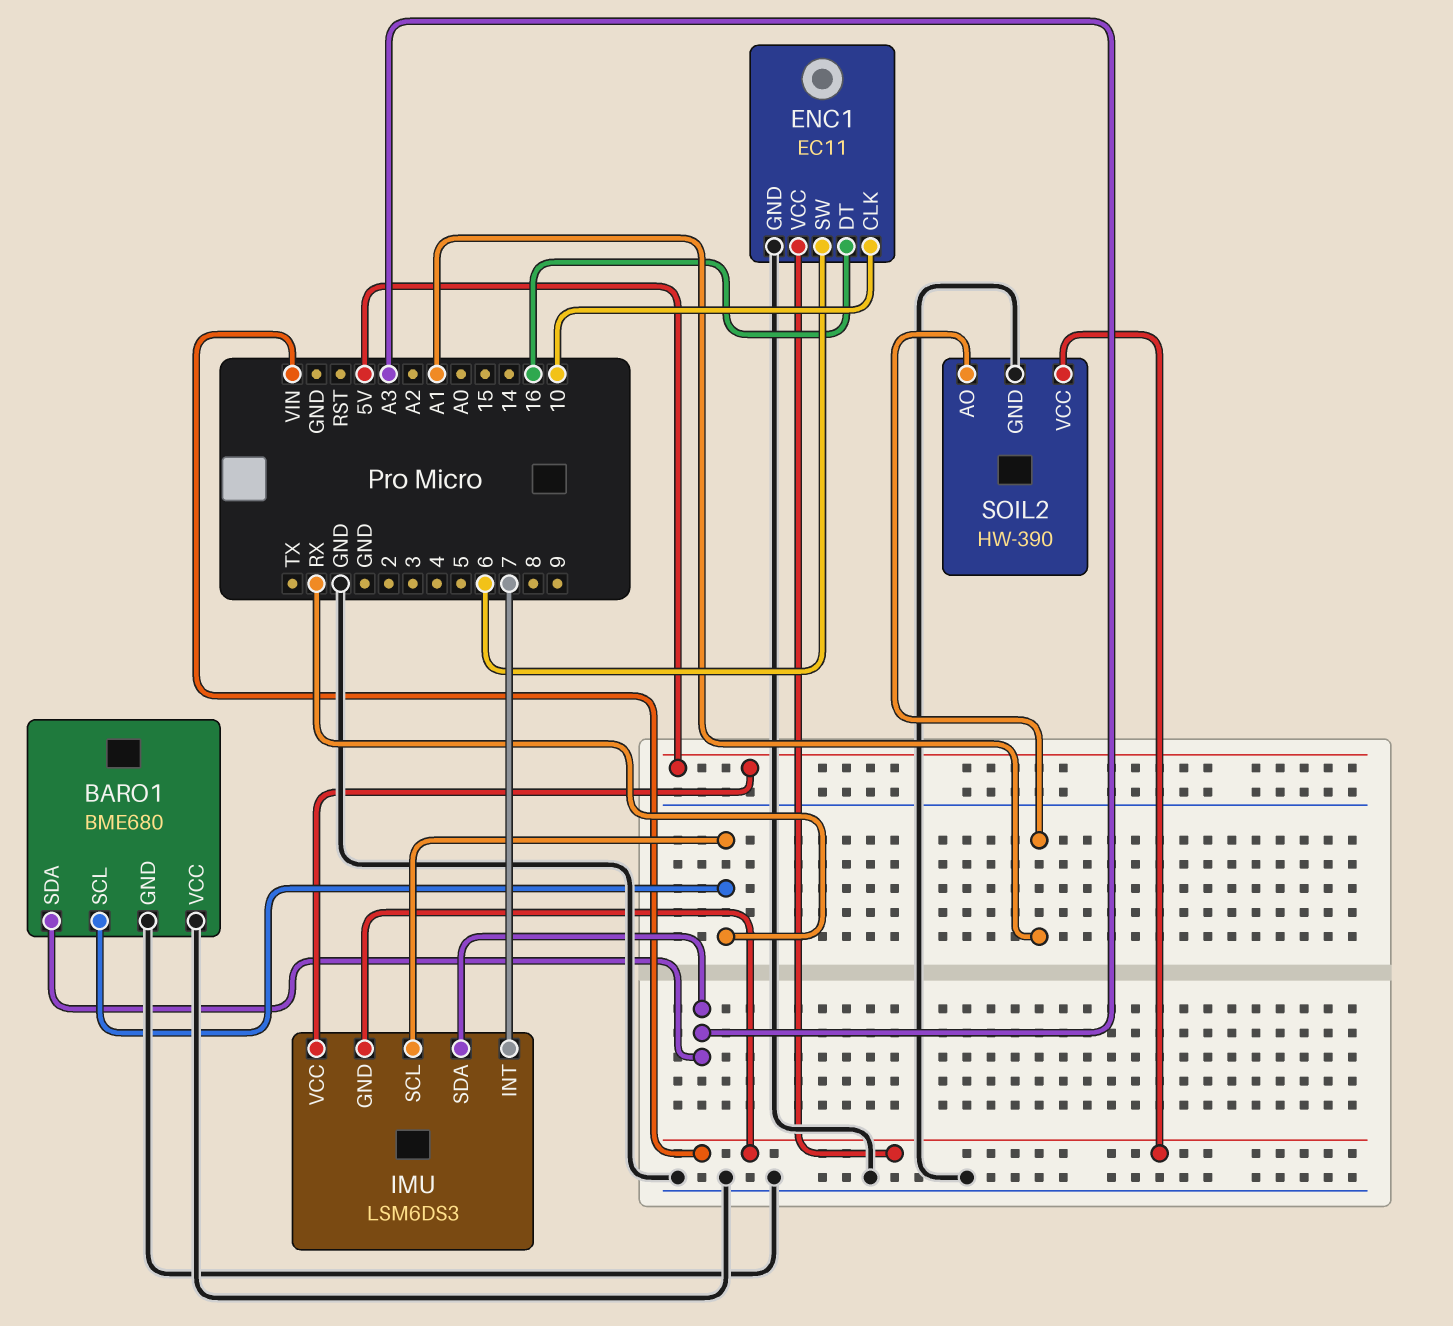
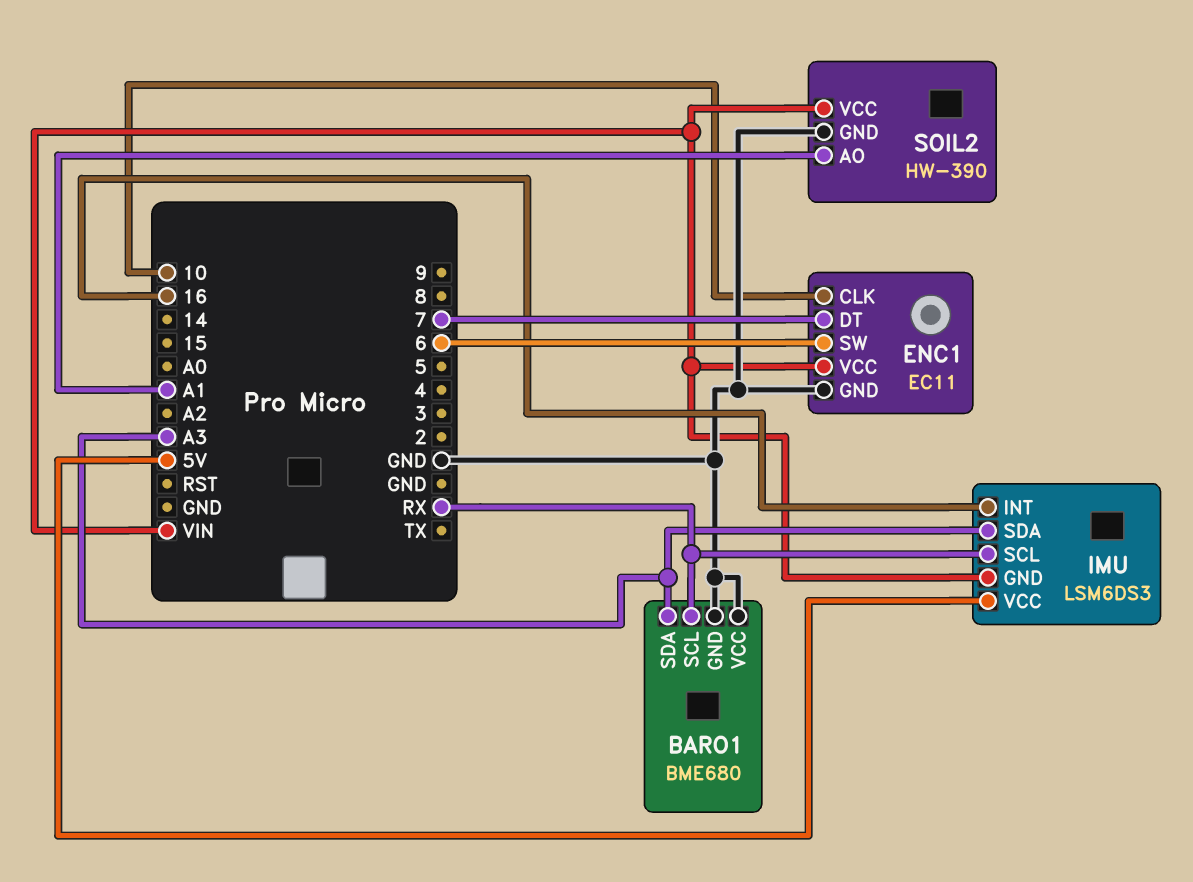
ENC1 pin DT: 16 -> 7
IMU pin INT: 7 -> 16

